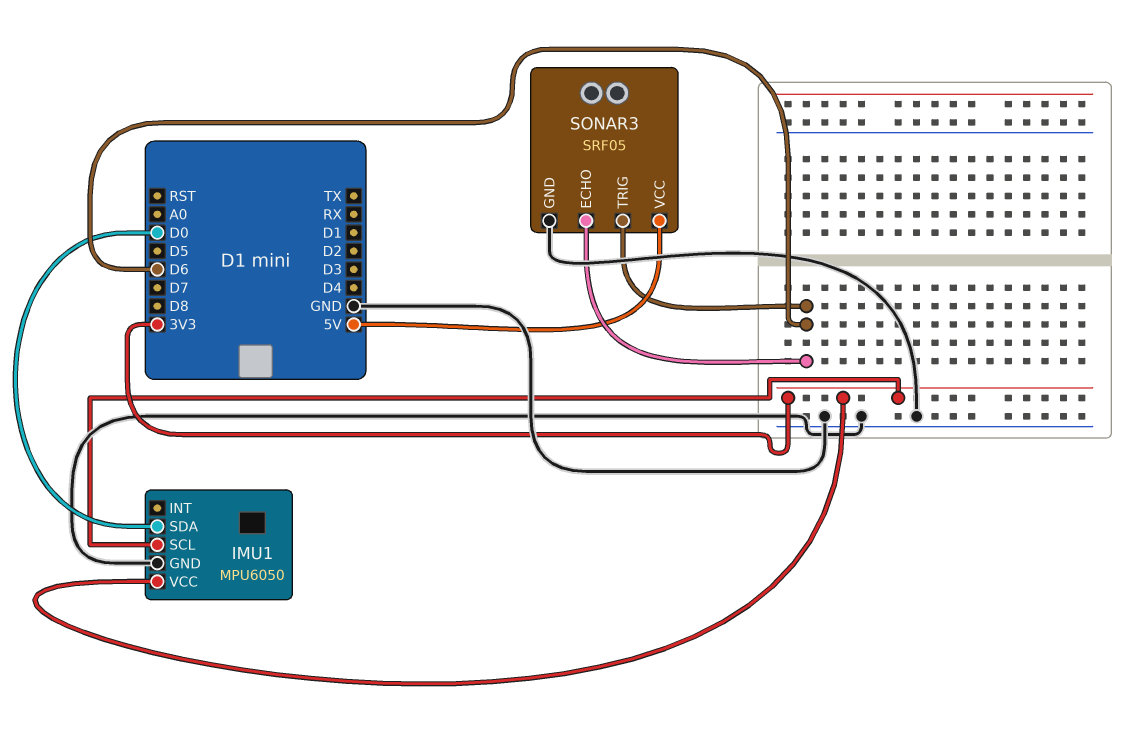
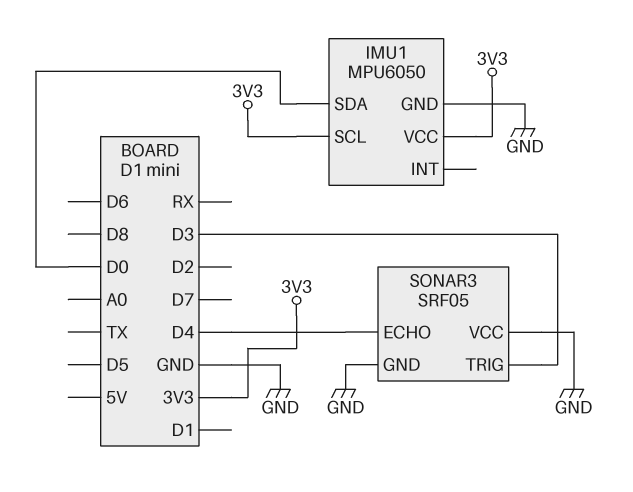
SONAR3 pin ECHO: D6 -> D4
SONAR3 pin TRIG: D6 -> D3
SONAR3 pin VCC: 5V -> GND

